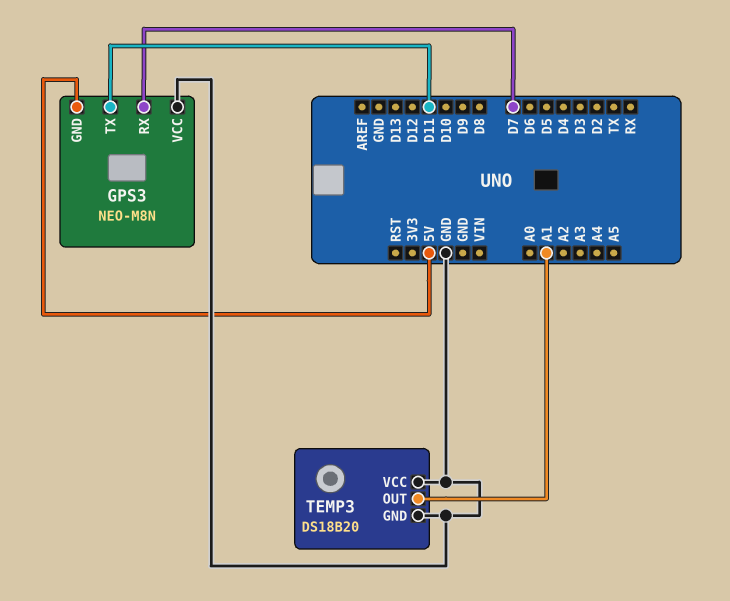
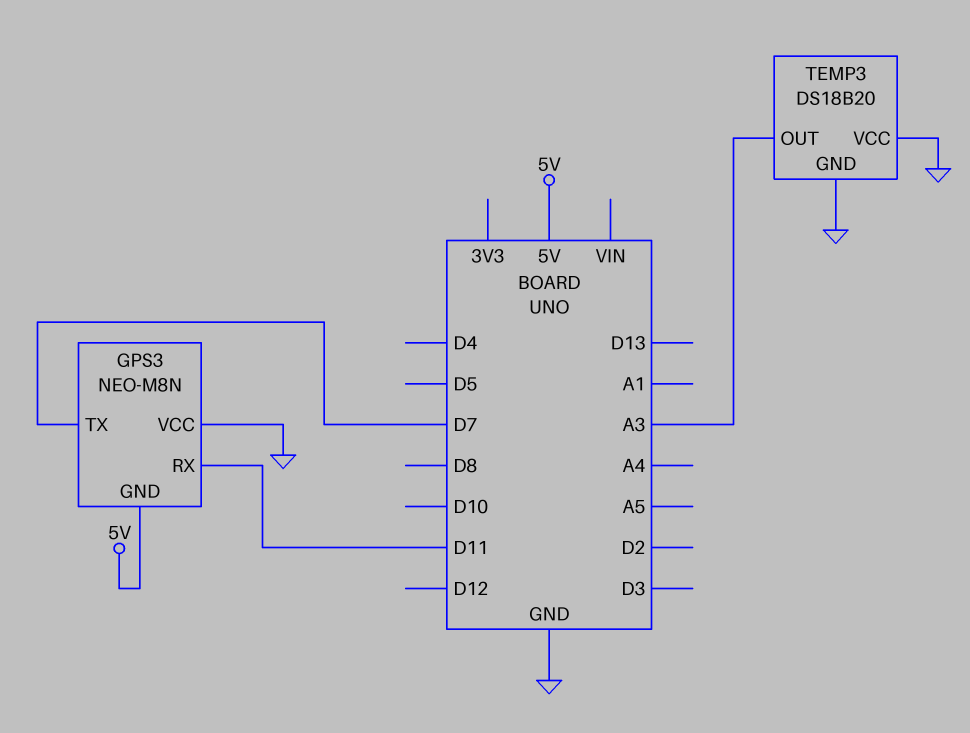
GPS3 pin RX: D7 -> D11
GPS3 pin TX: D11 -> D7
TEMP3 pin OUT: A1 -> A3

